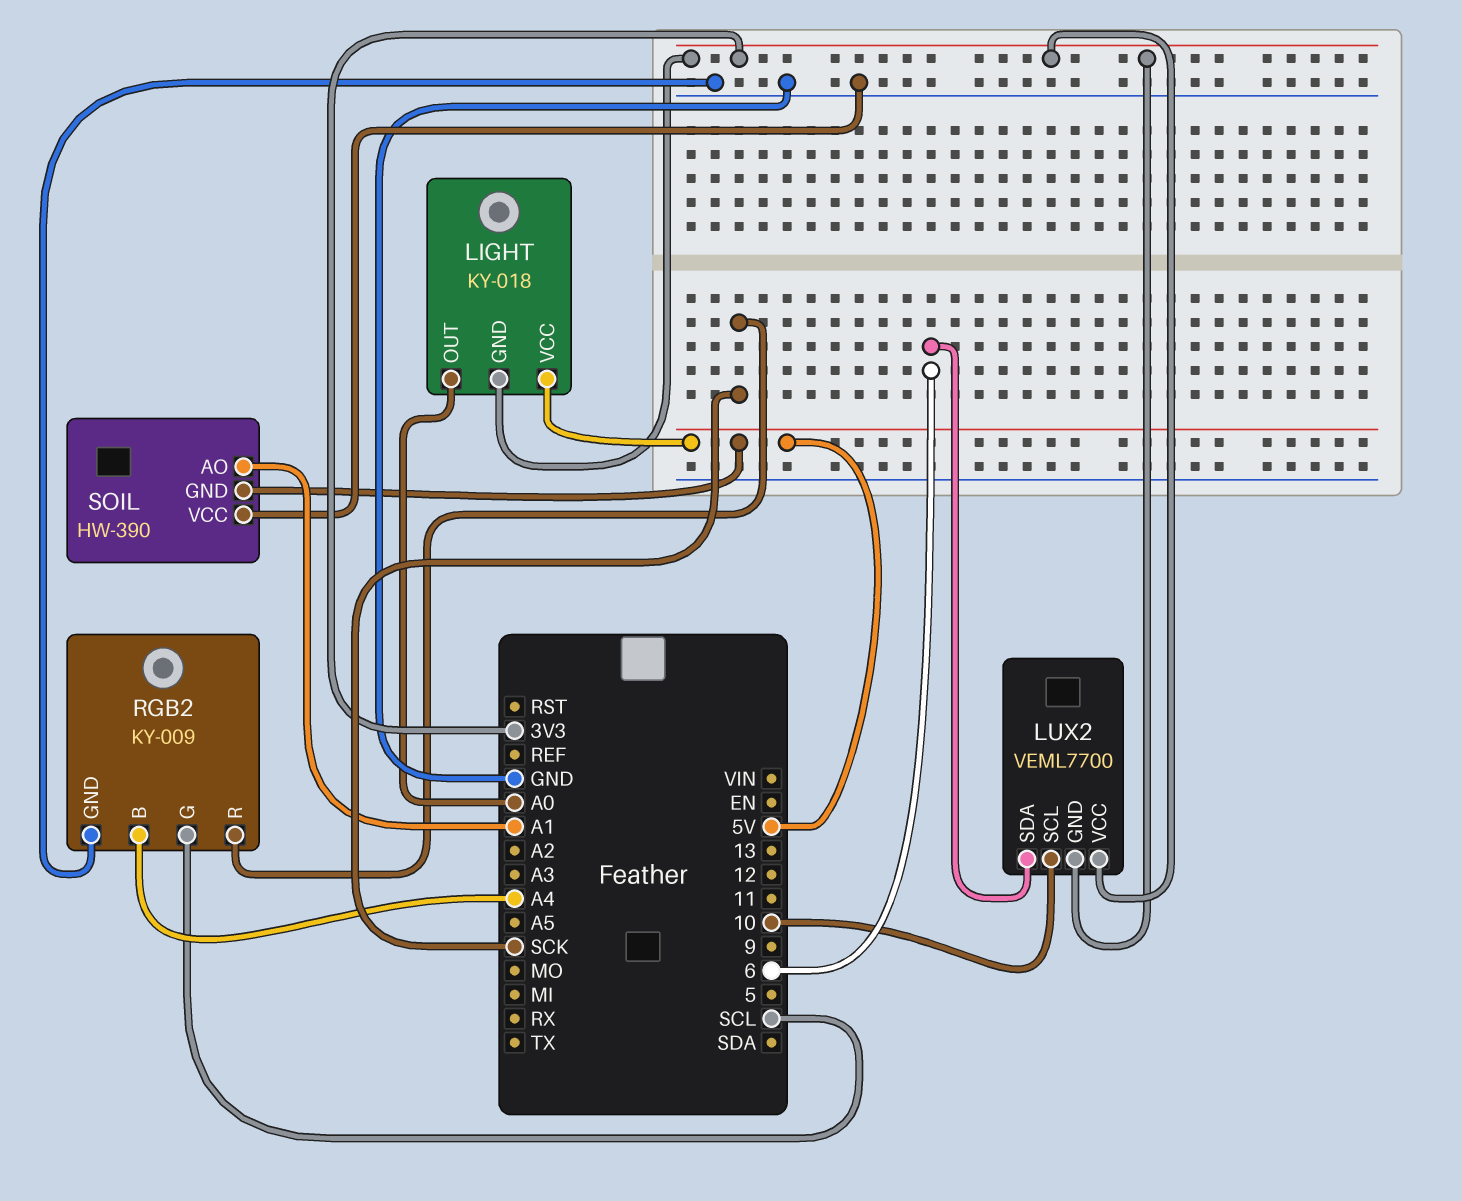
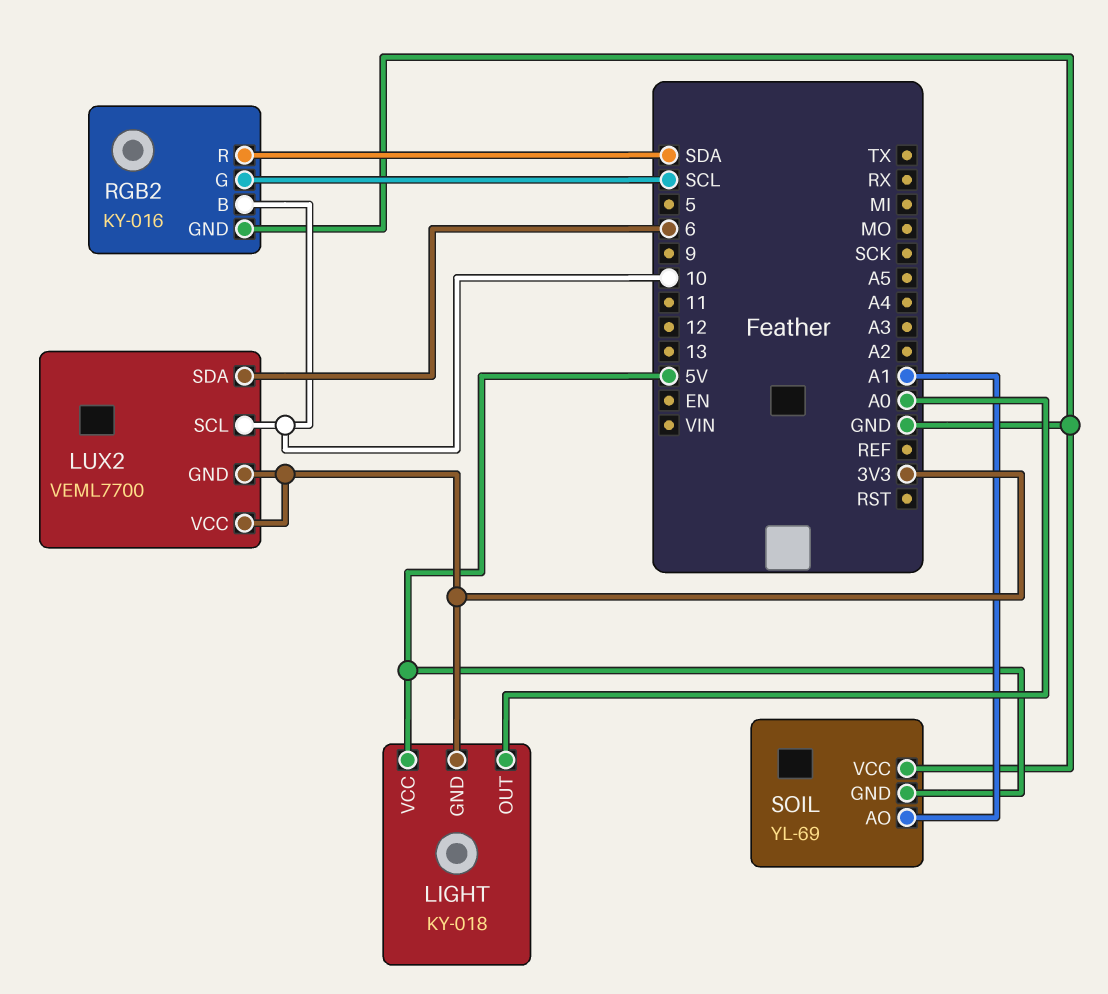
RGB2: KY-009 -> KY-016
RGB2 pin B: A4 -> 10
RGB2 pin R: SCK -> SDA
SOIL: HW-390 -> YL-69

